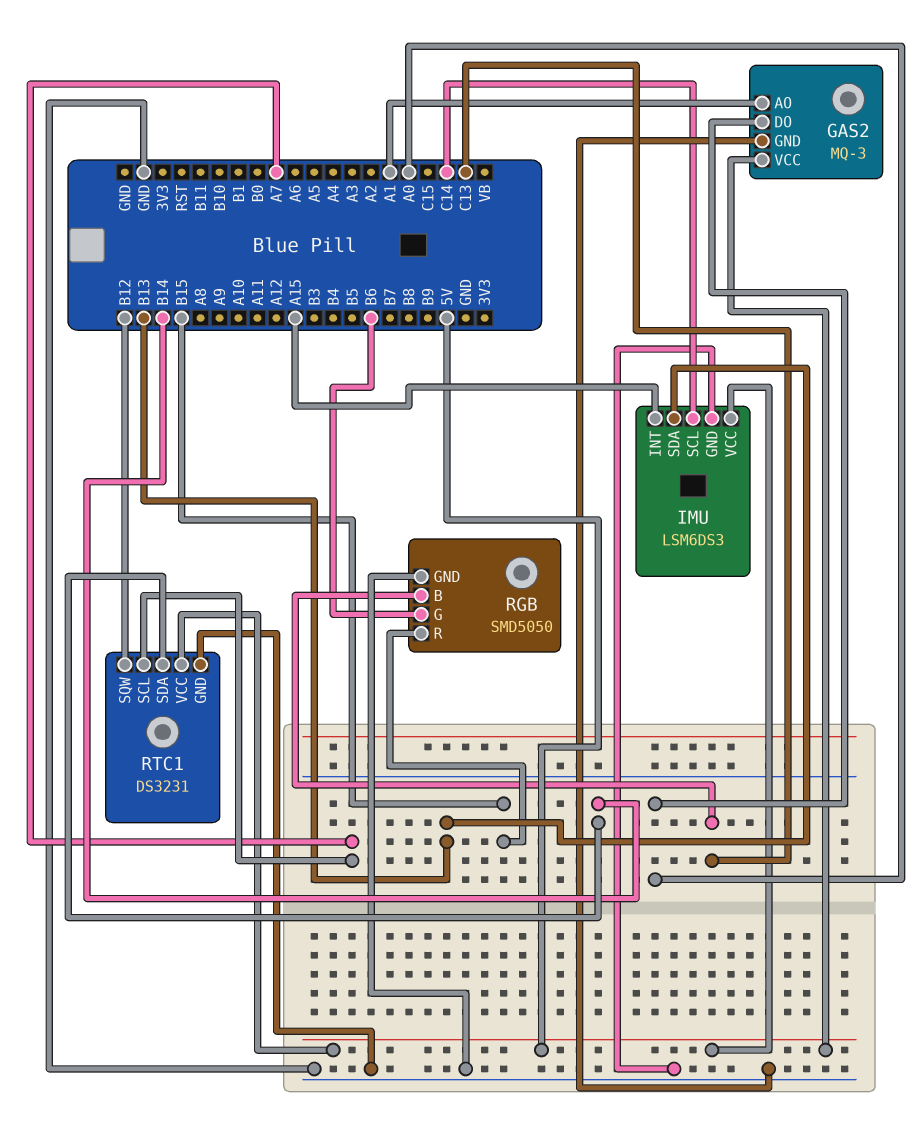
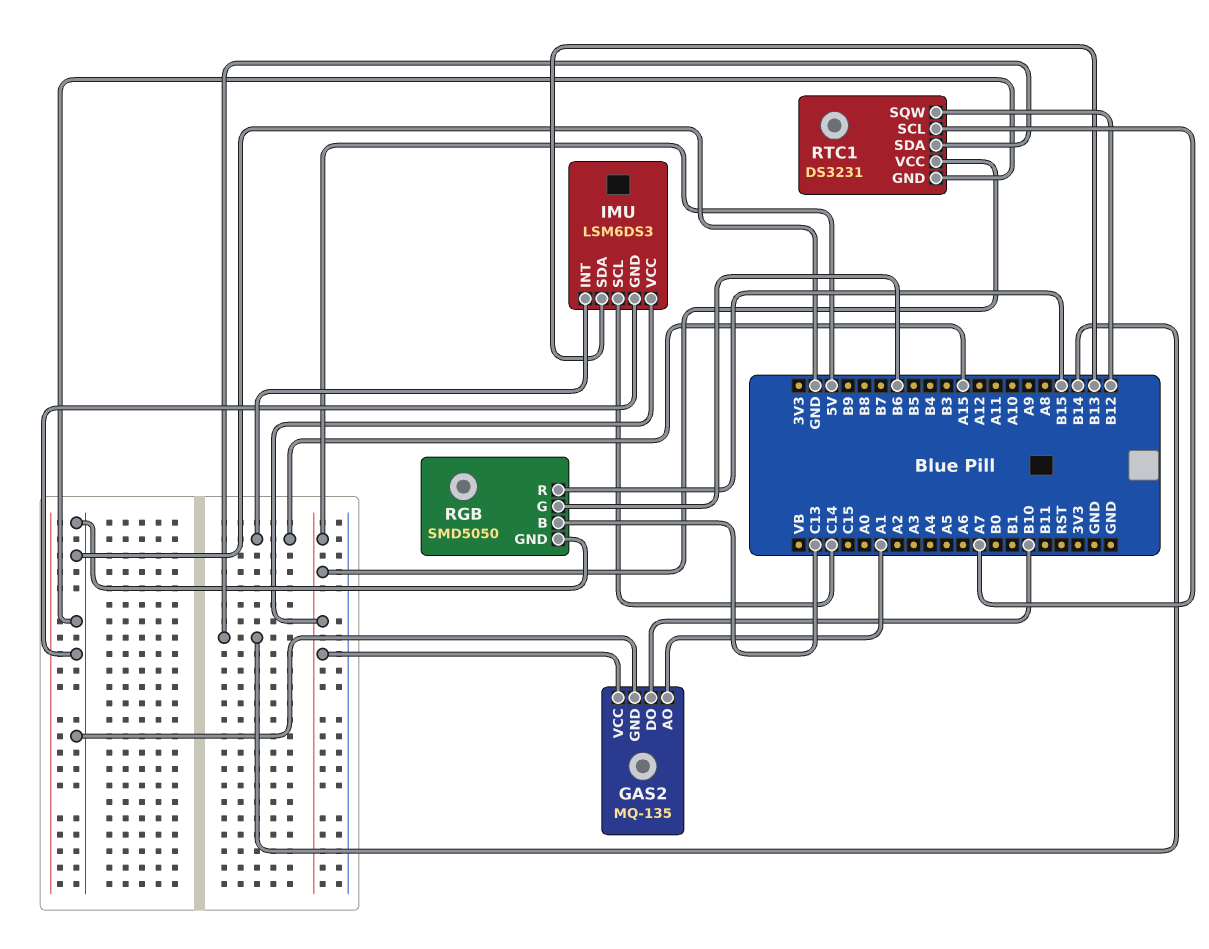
GAS2: MQ-3 -> MQ-135
GAS2 pin DO: A0 -> B10

